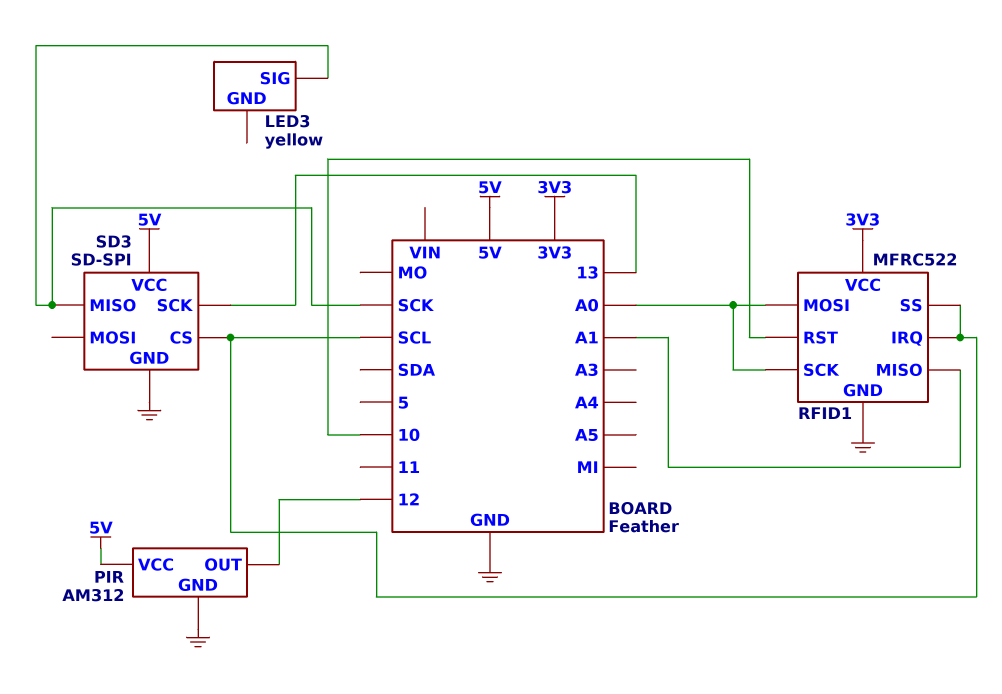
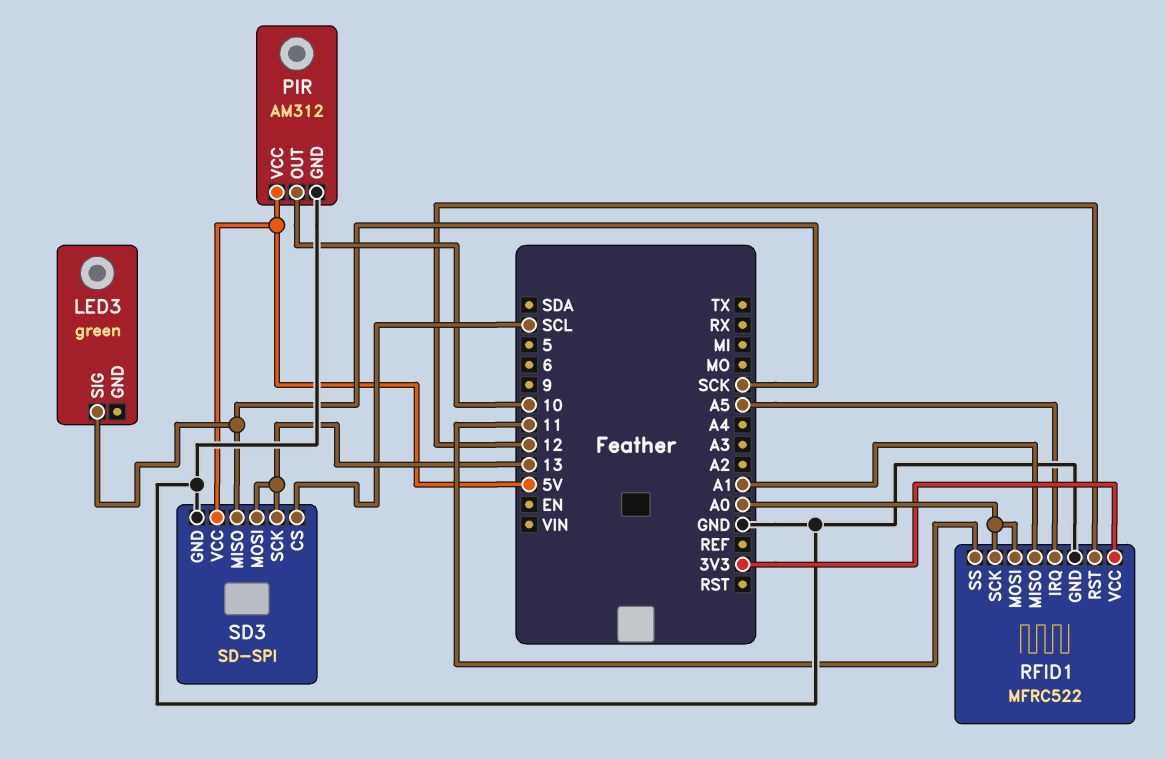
LED3: yellow -> green
PIR pin OUT: 12 -> 10
RFID1 pin IRQ: SCL -> A5
RFID1 pin RST: 10 -> 12
RFID1 pin SS: SCL -> 11
SD3 pin MOSI: none -> 13

